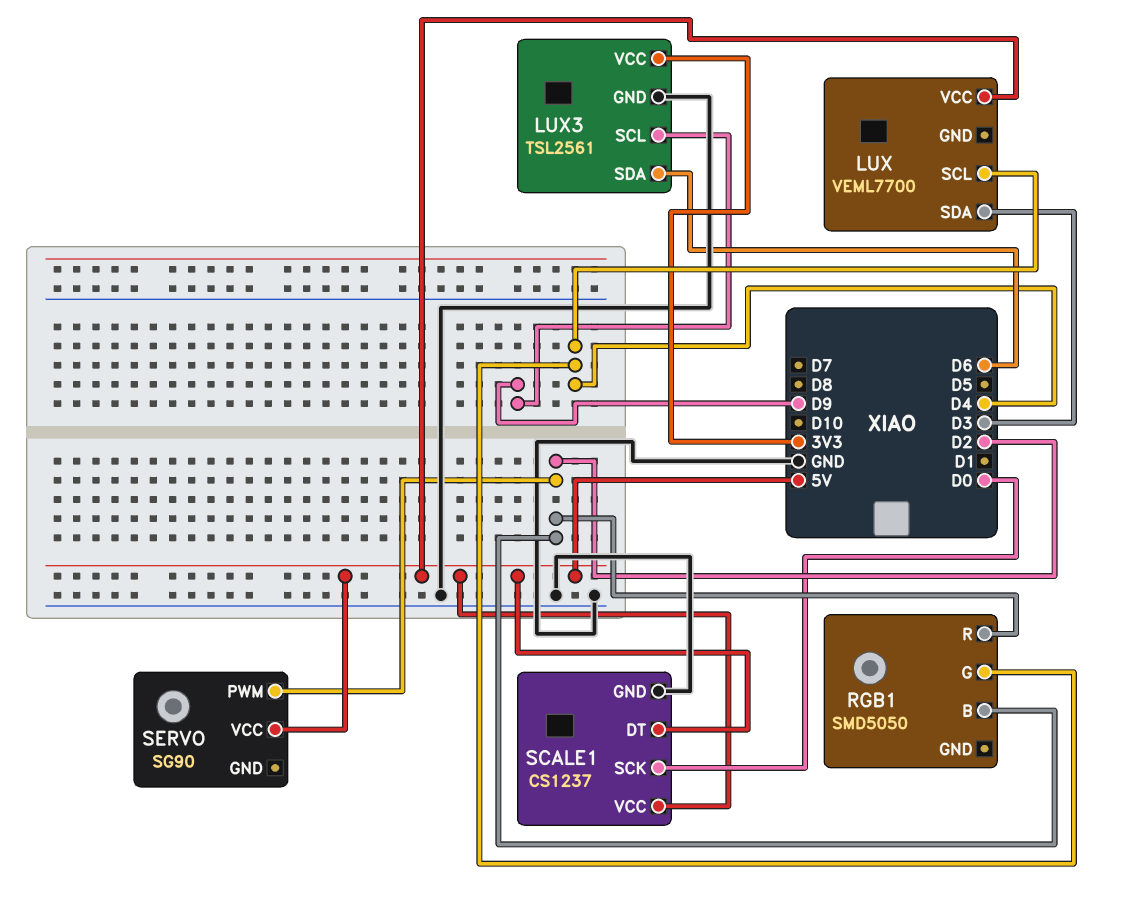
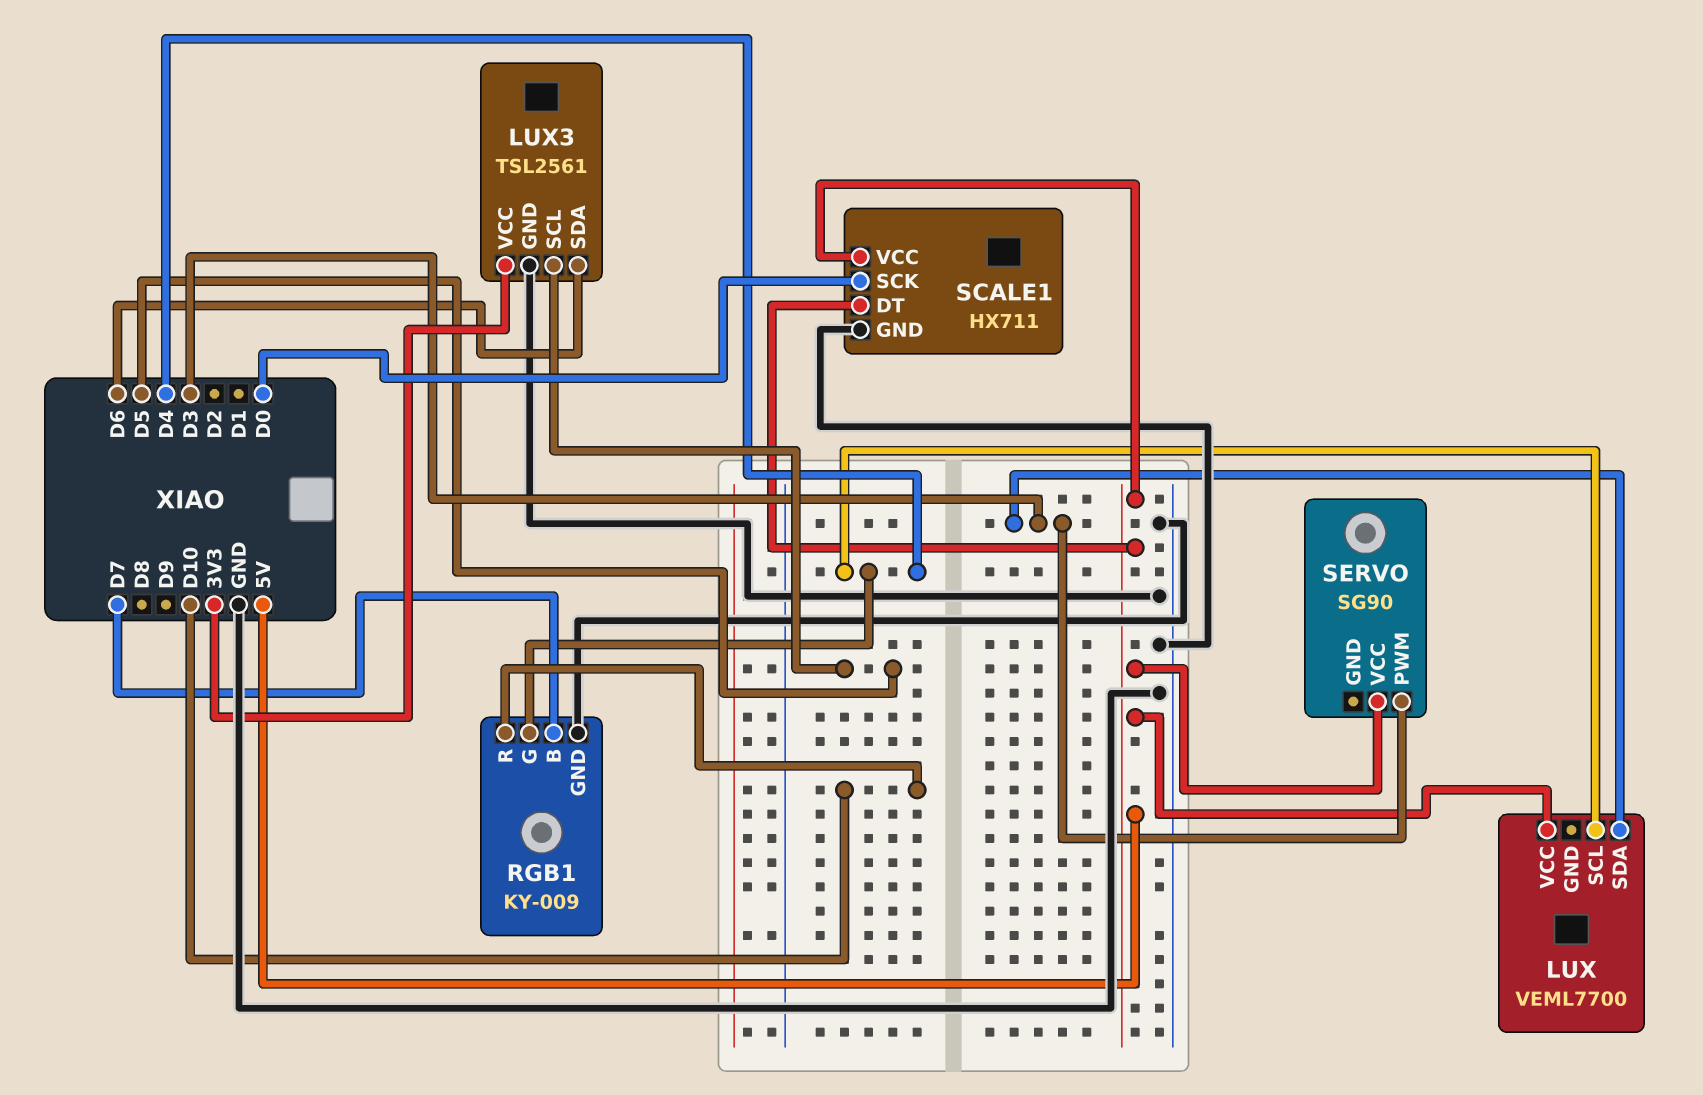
LUX3 pin SCL: D9 -> D5
RGB1: SMD5050 -> KY-009
RGB1 pin B: D2 -> D7
RGB1 pin GND: none -> GND
RGB1 pin R: D2 -> D10
SCALE1: CS1237 -> HX711
SERVO pin PWM: D2 -> D3

